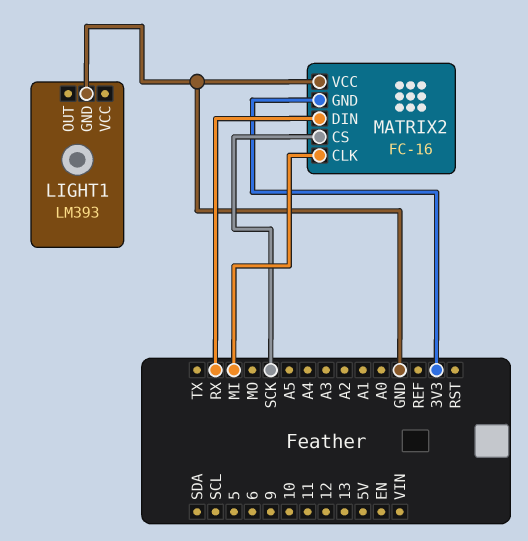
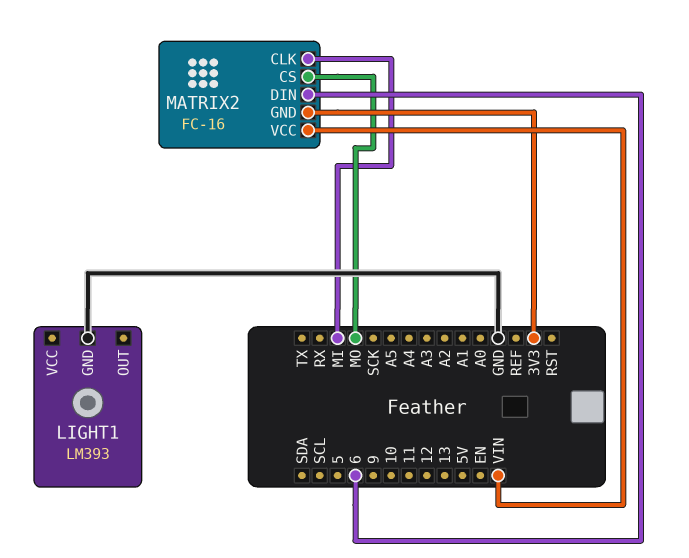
MATRIX2 pin CS: SCK -> MO
MATRIX2 pin DIN: RX -> 6
MATRIX2 pin VCC: GND -> VIN

